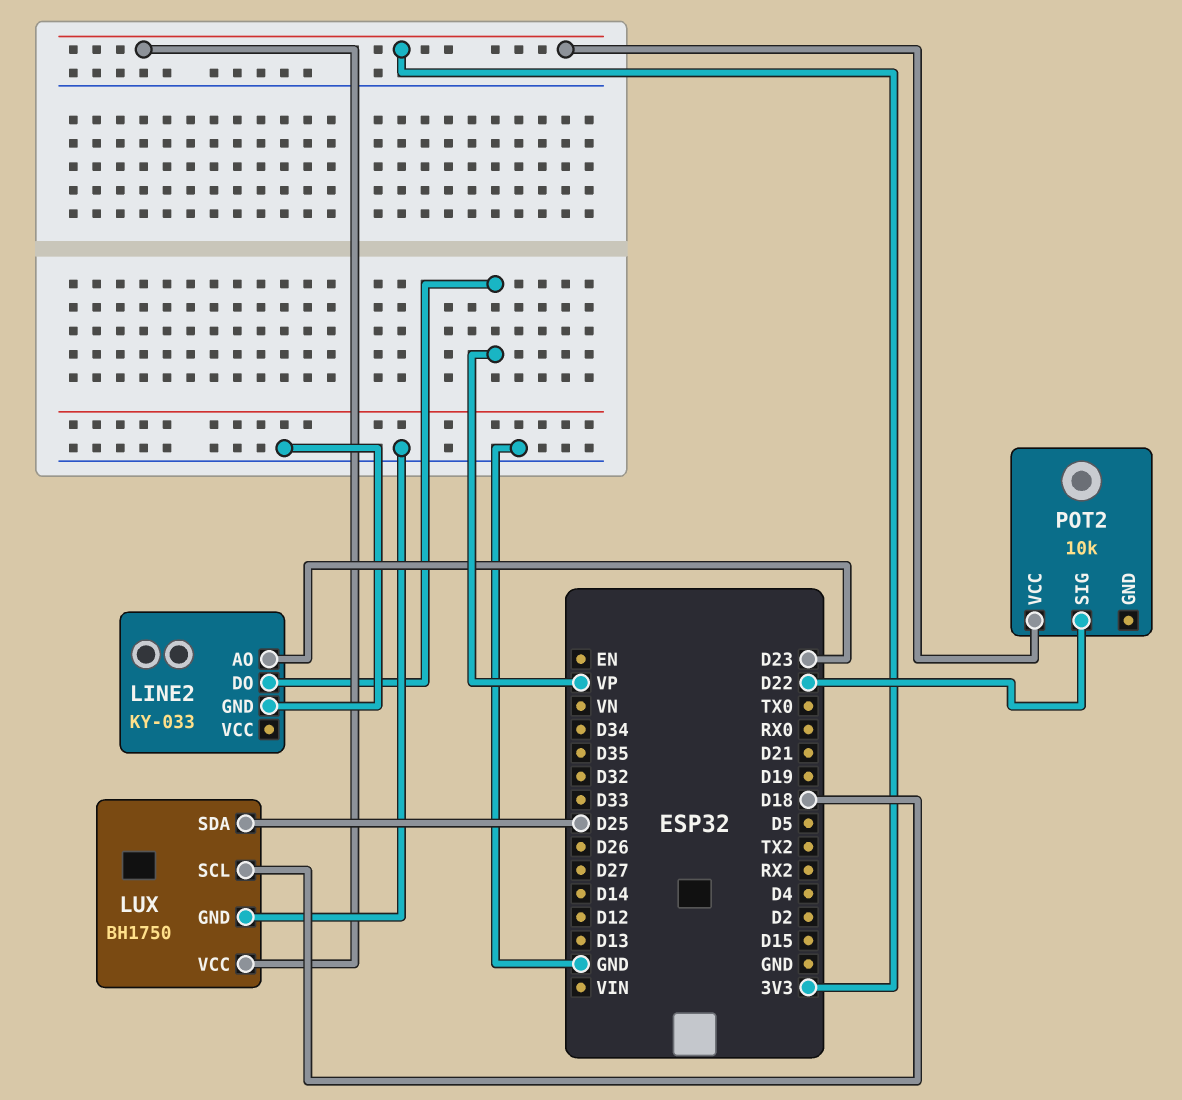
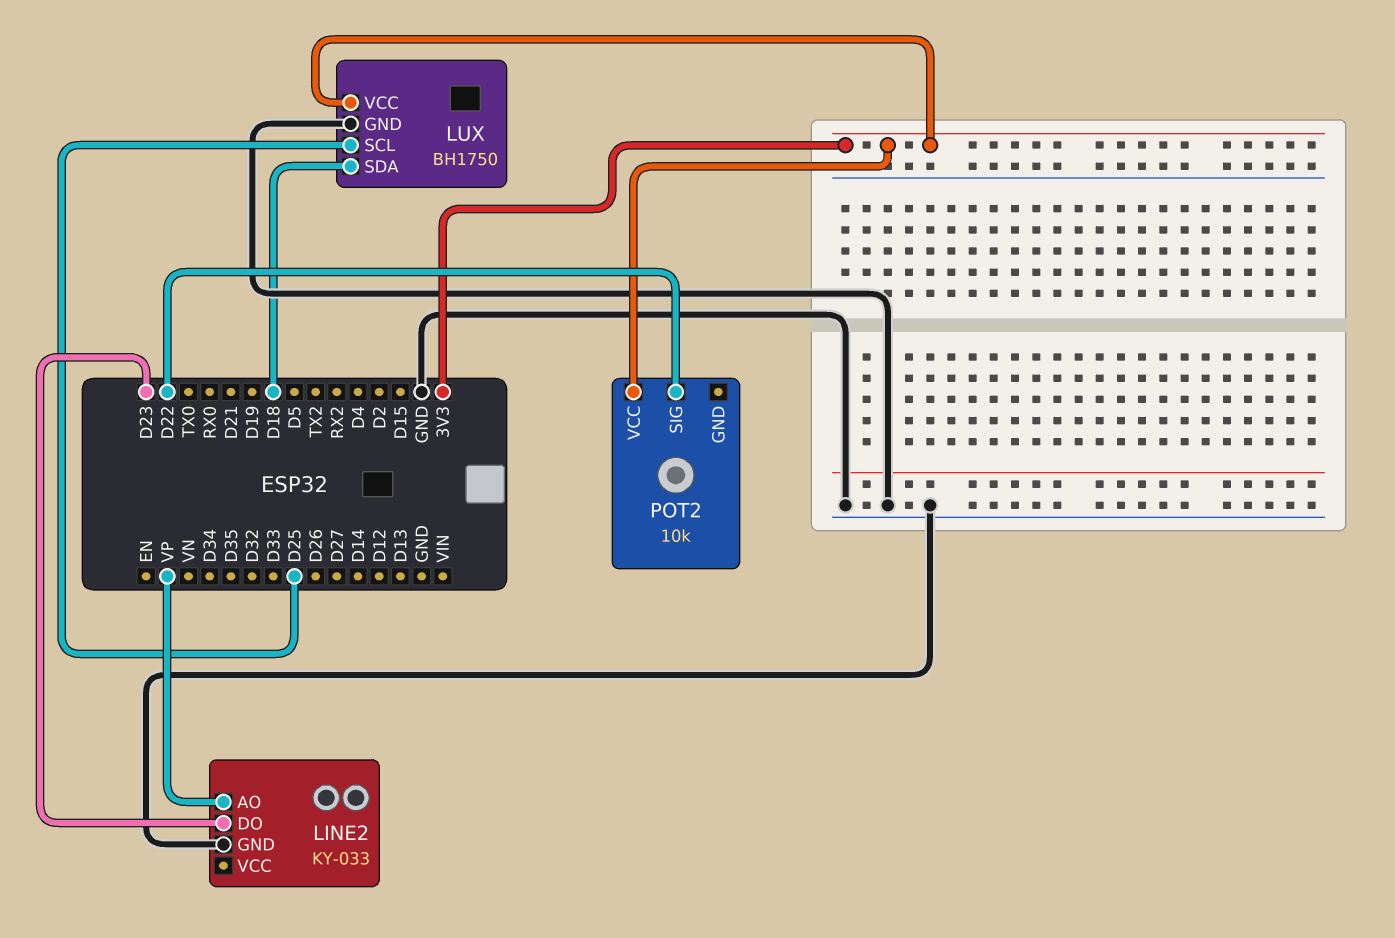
LINE2 pin AO: D23 -> VP
LINE2 pin DO: VP -> D23
LUX pin SCL: D18 -> D25
LUX pin SDA: D25 -> D18

